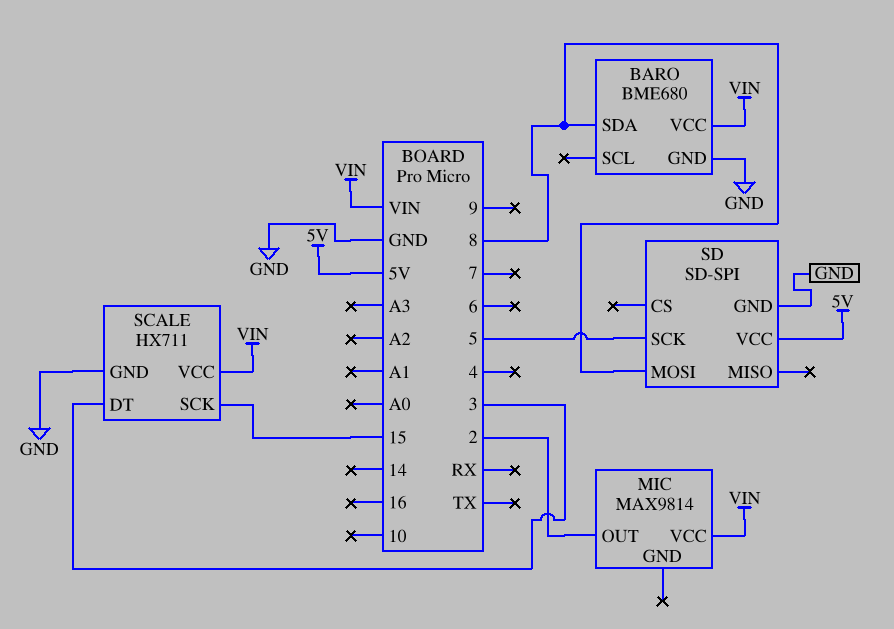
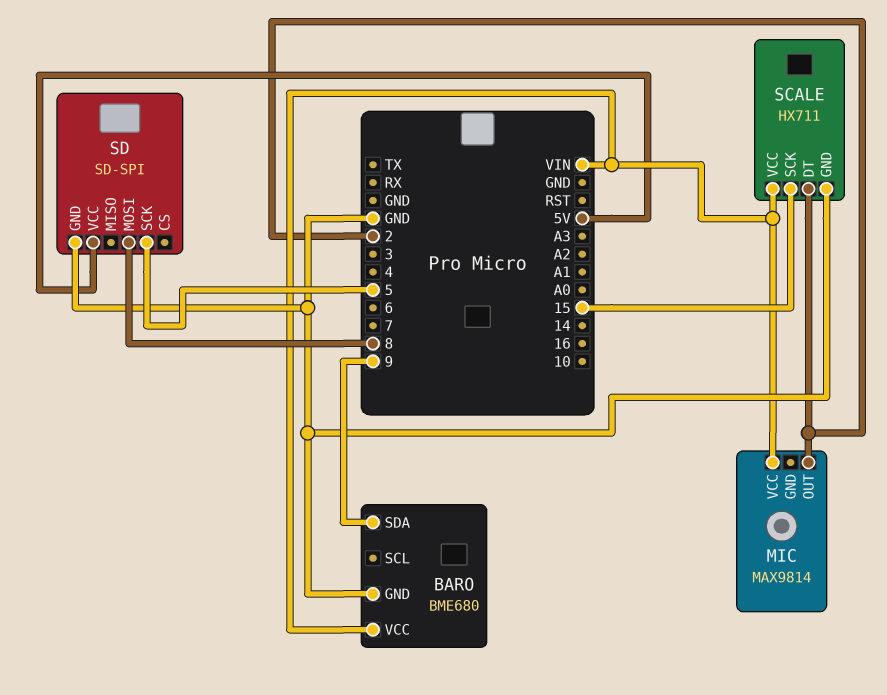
BARO pin SDA: 8 -> 9
SCALE pin DT: 3 -> 2

